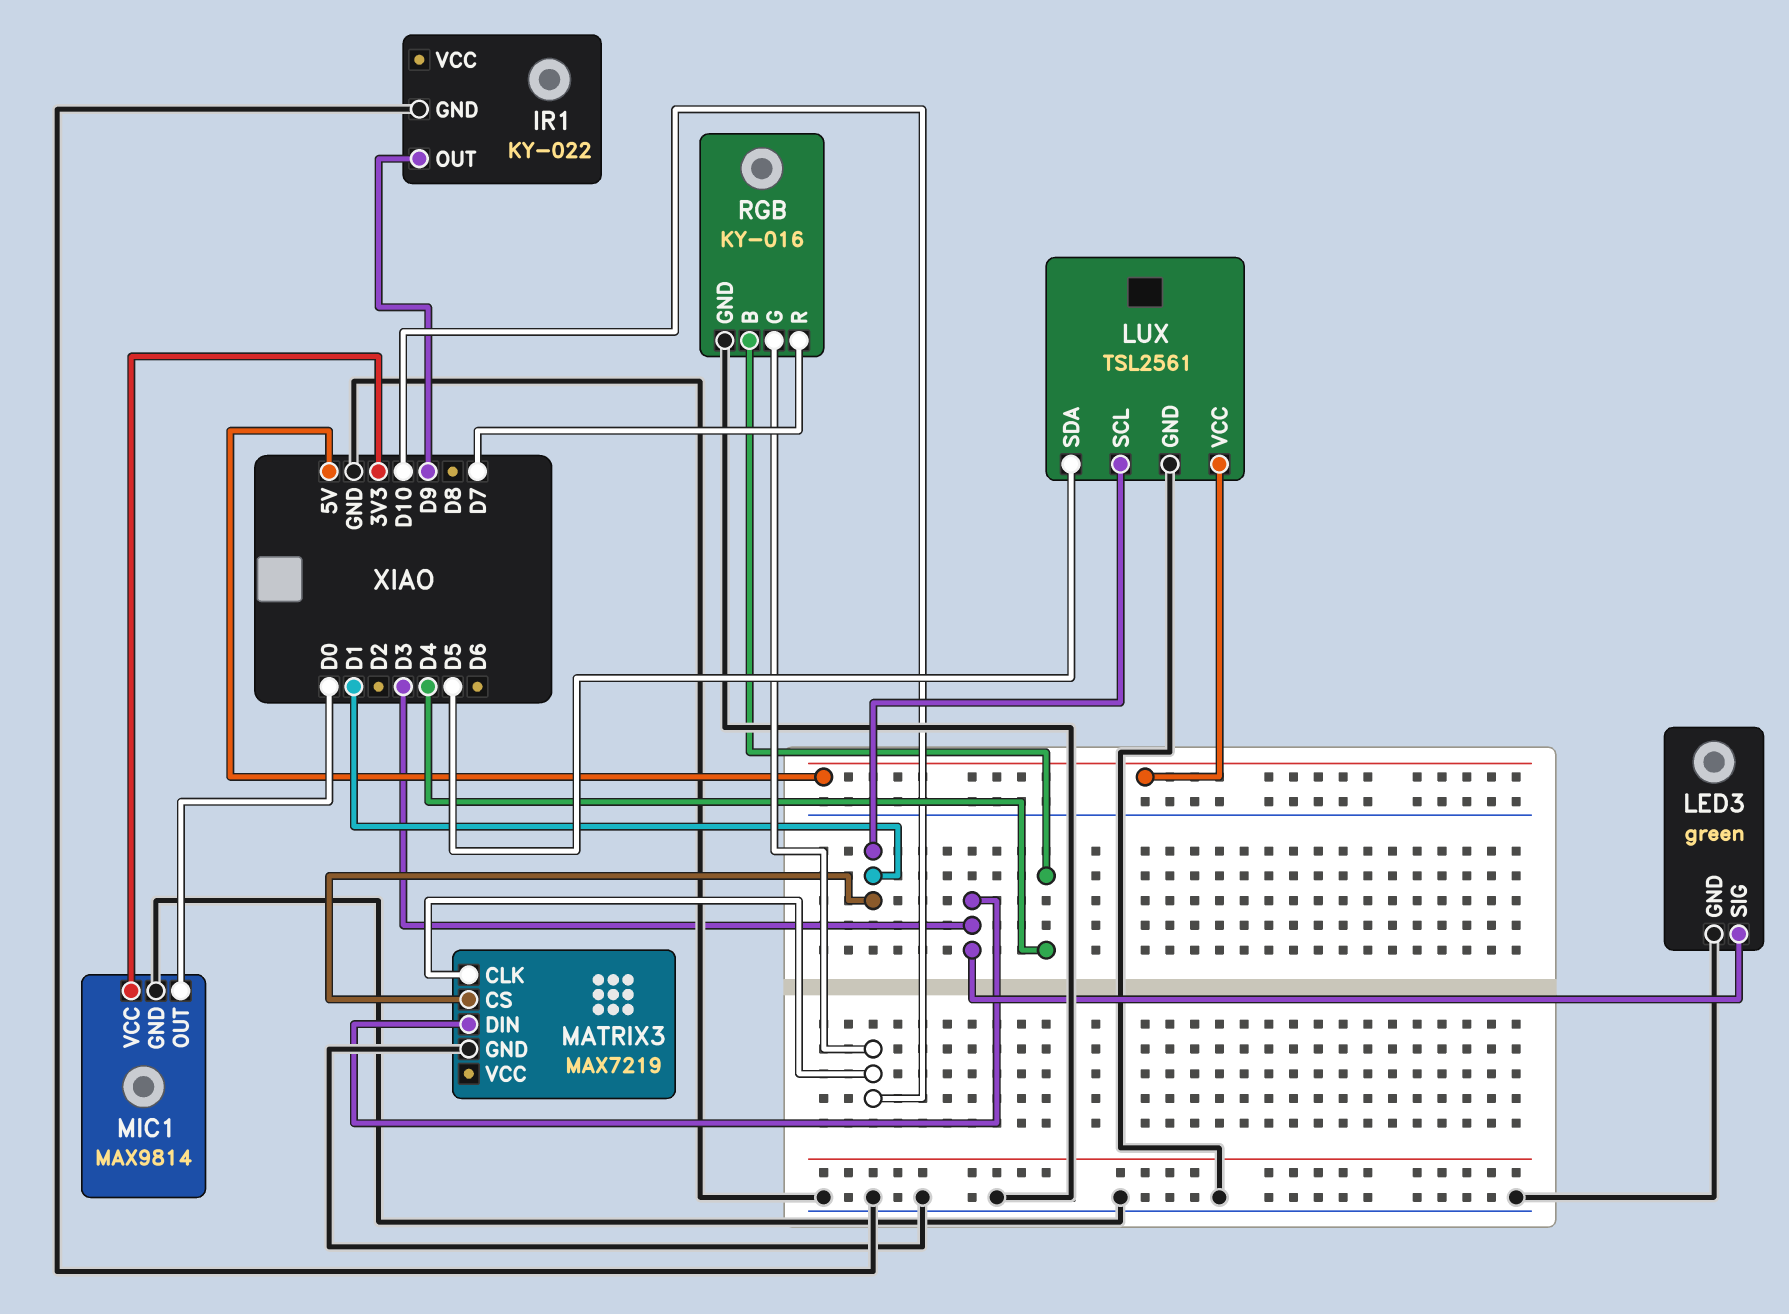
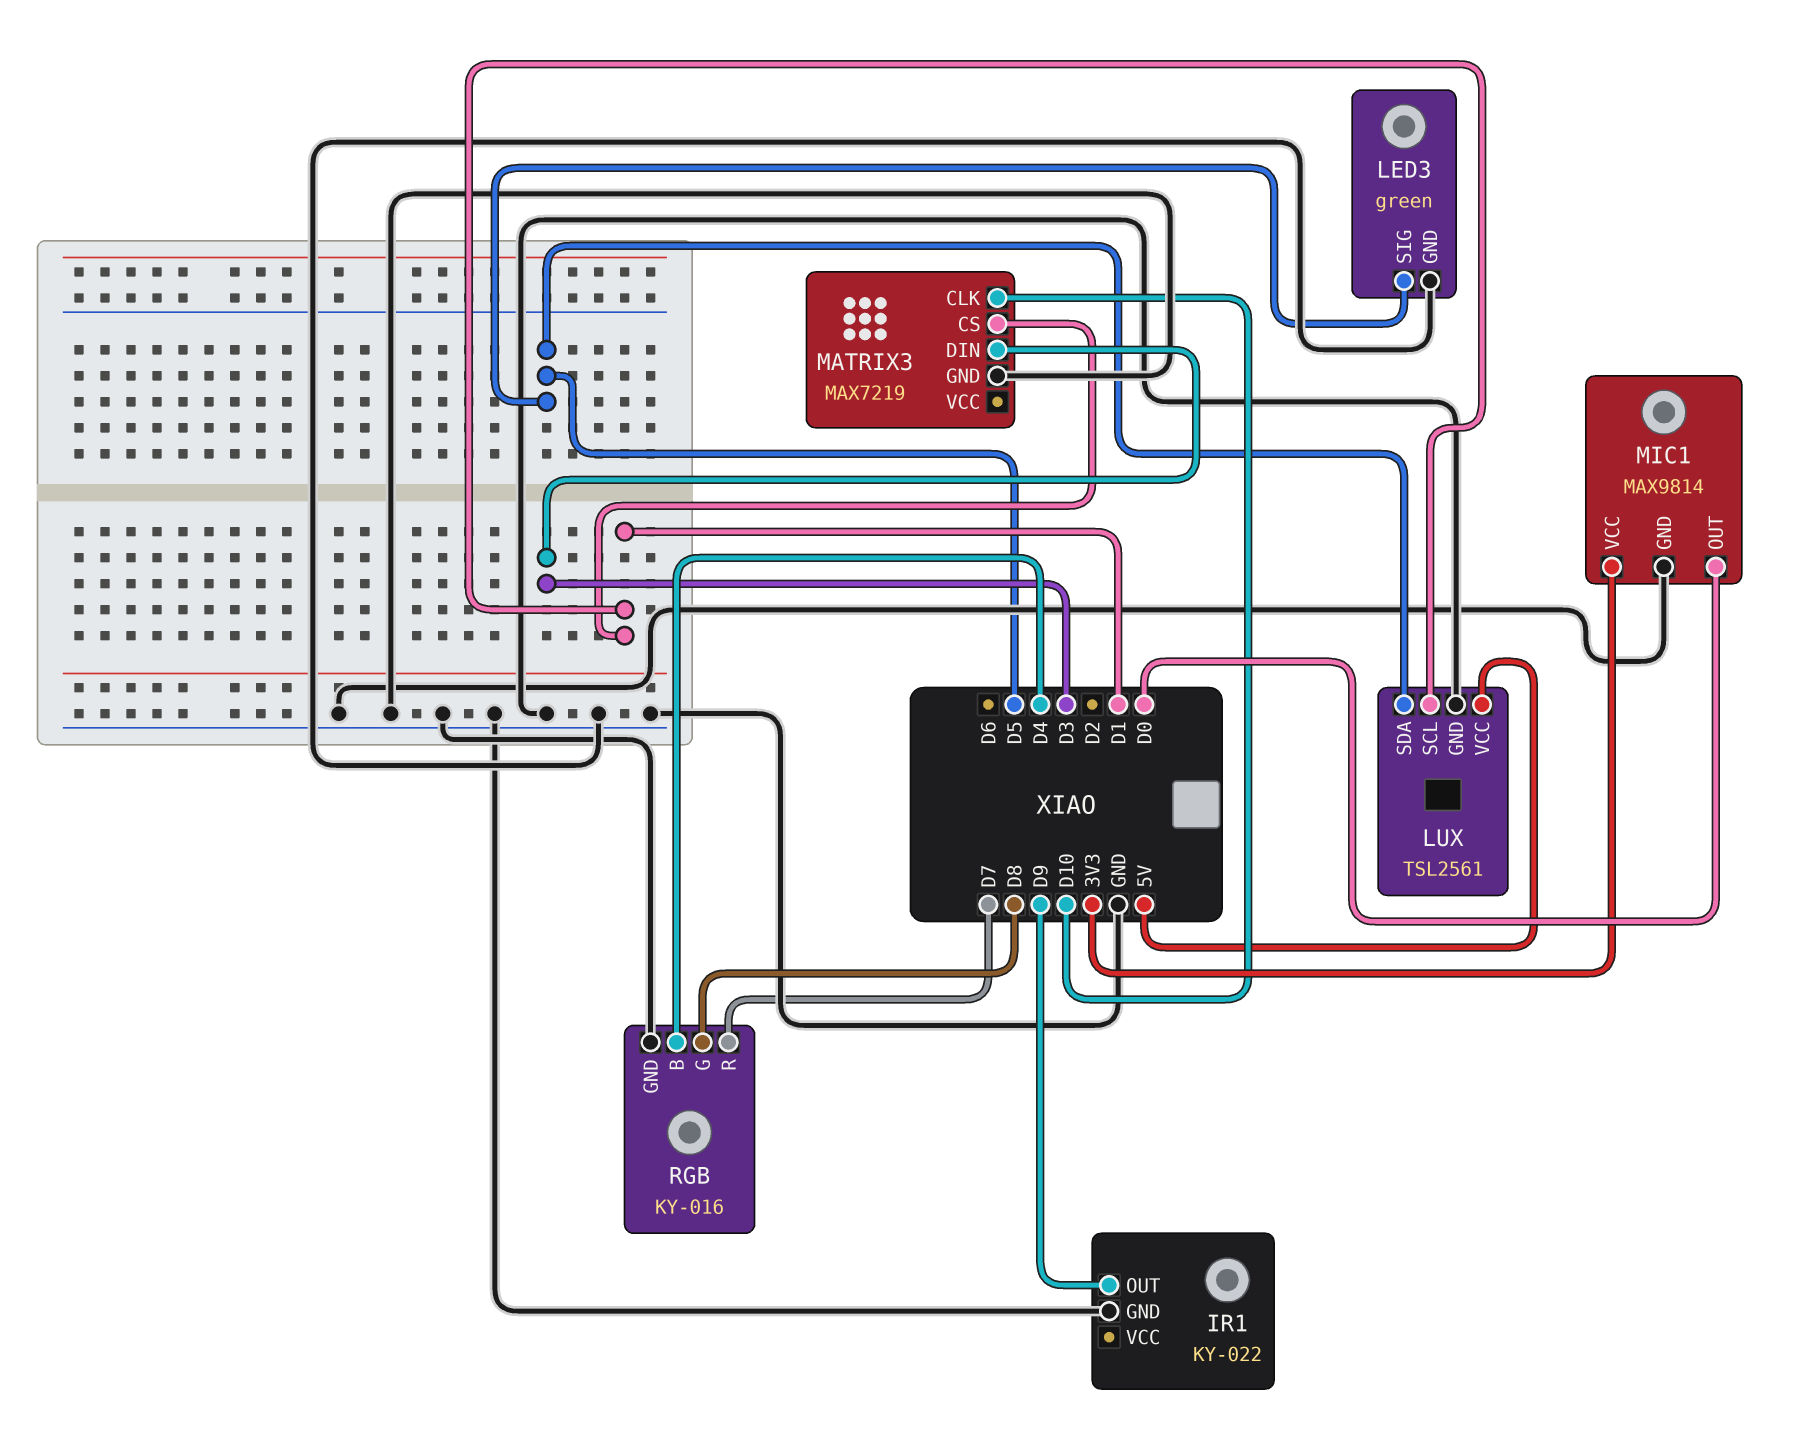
LED3 pin SIG: D3 -> D5
RGB pin G: D10 -> D8

